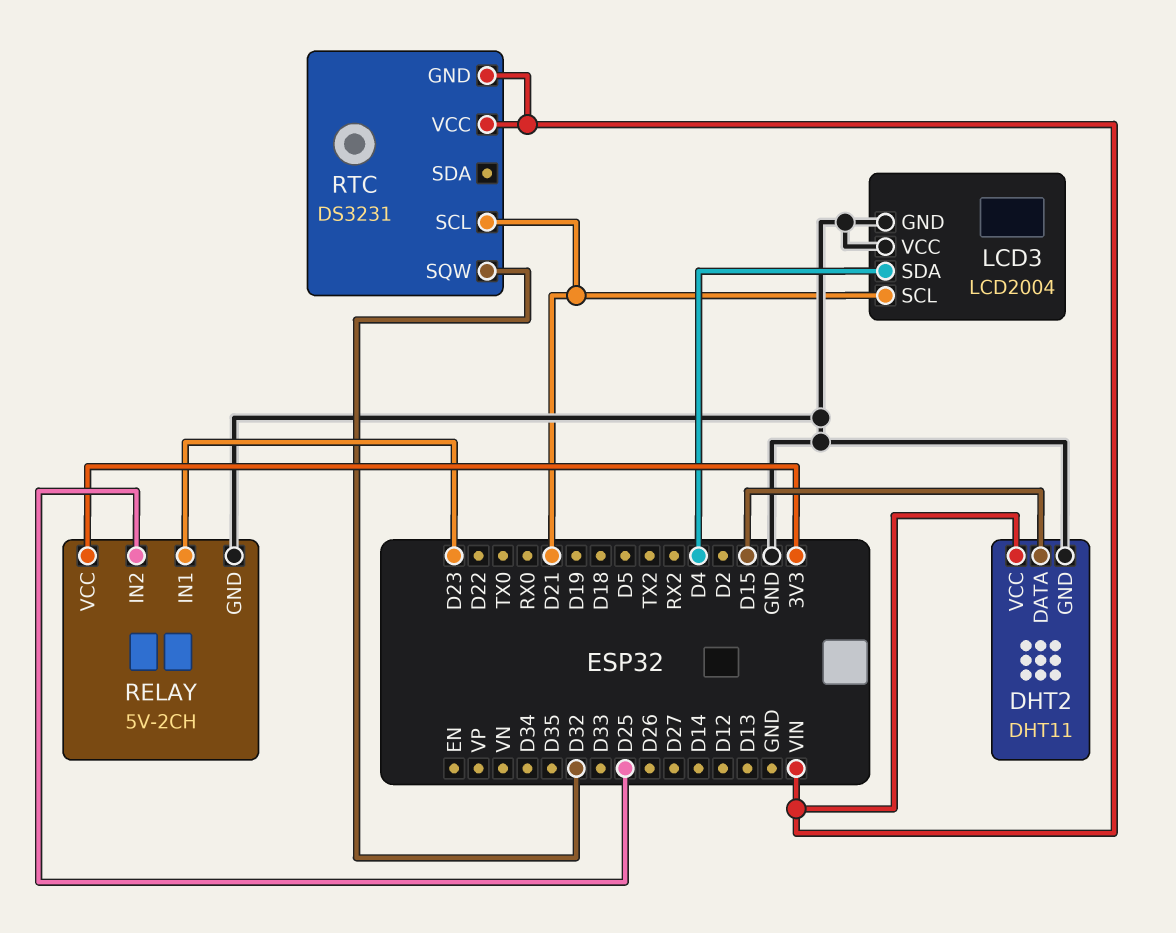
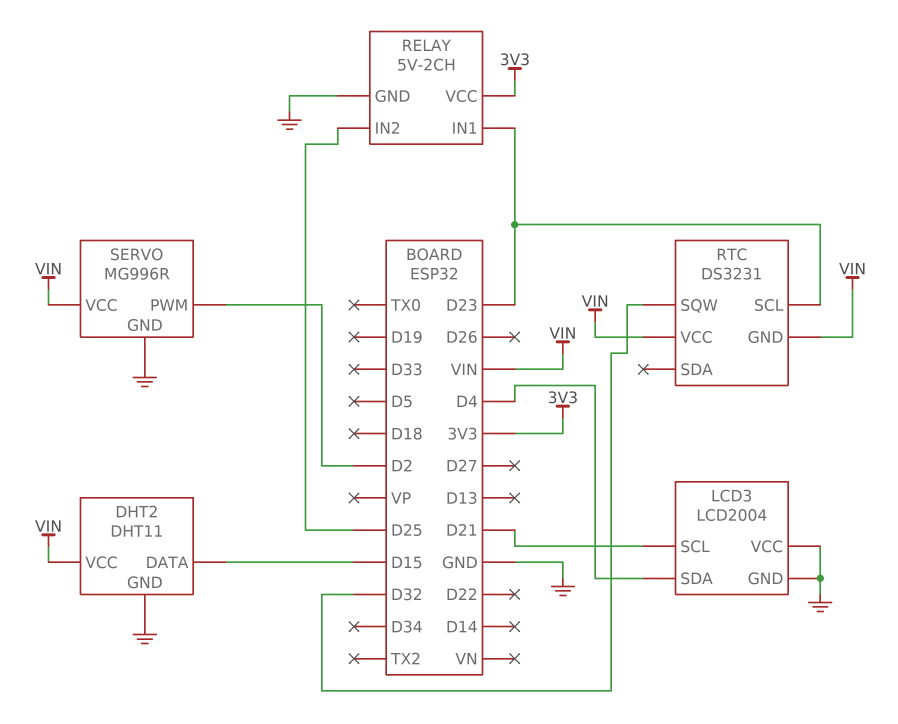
RTC pin SCL: D21 -> D23
SERVO: none -> MG996R
SERVO pin GND: none -> GND
SERVO pin PWM: none -> D2
SERVO pin VCC: none -> VIN

